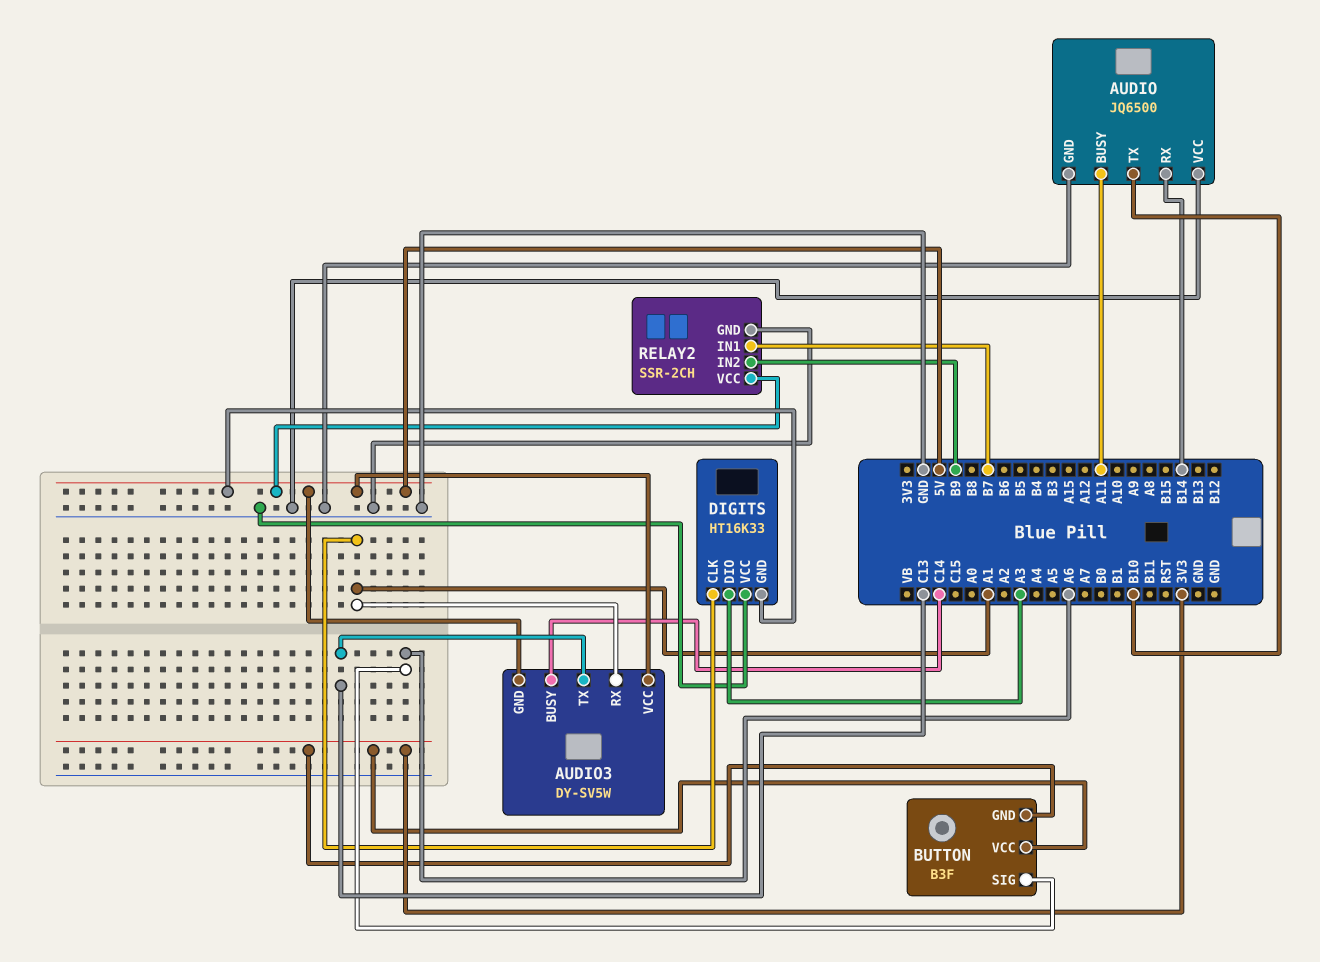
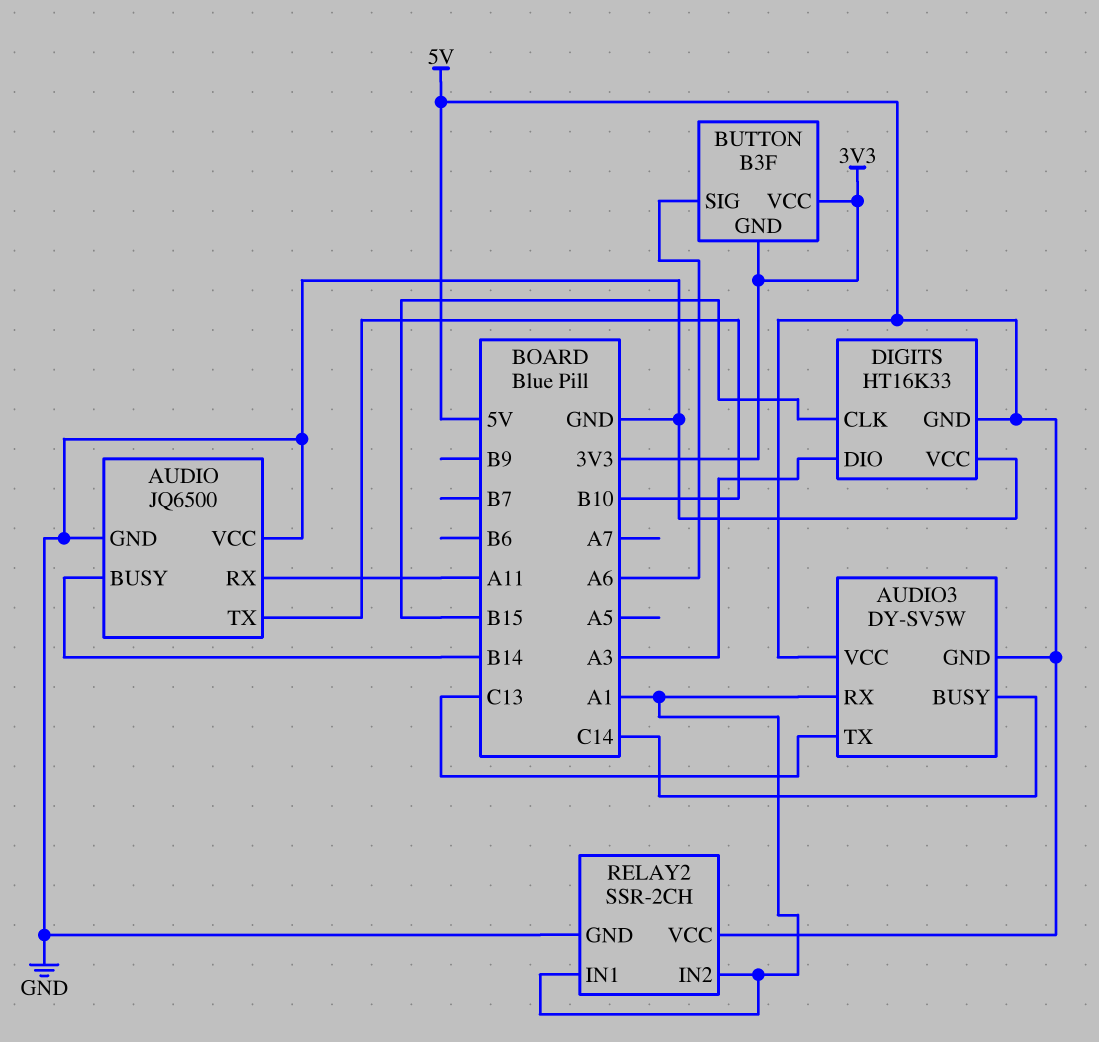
AUDIO pin BUSY: A11 -> B14
AUDIO pin RX: B14 -> A11
DIGITS pin CLK: A1 -> B15
RELAY2 pin IN1: B7 -> A1
RELAY2 pin IN2: B9 -> A1

